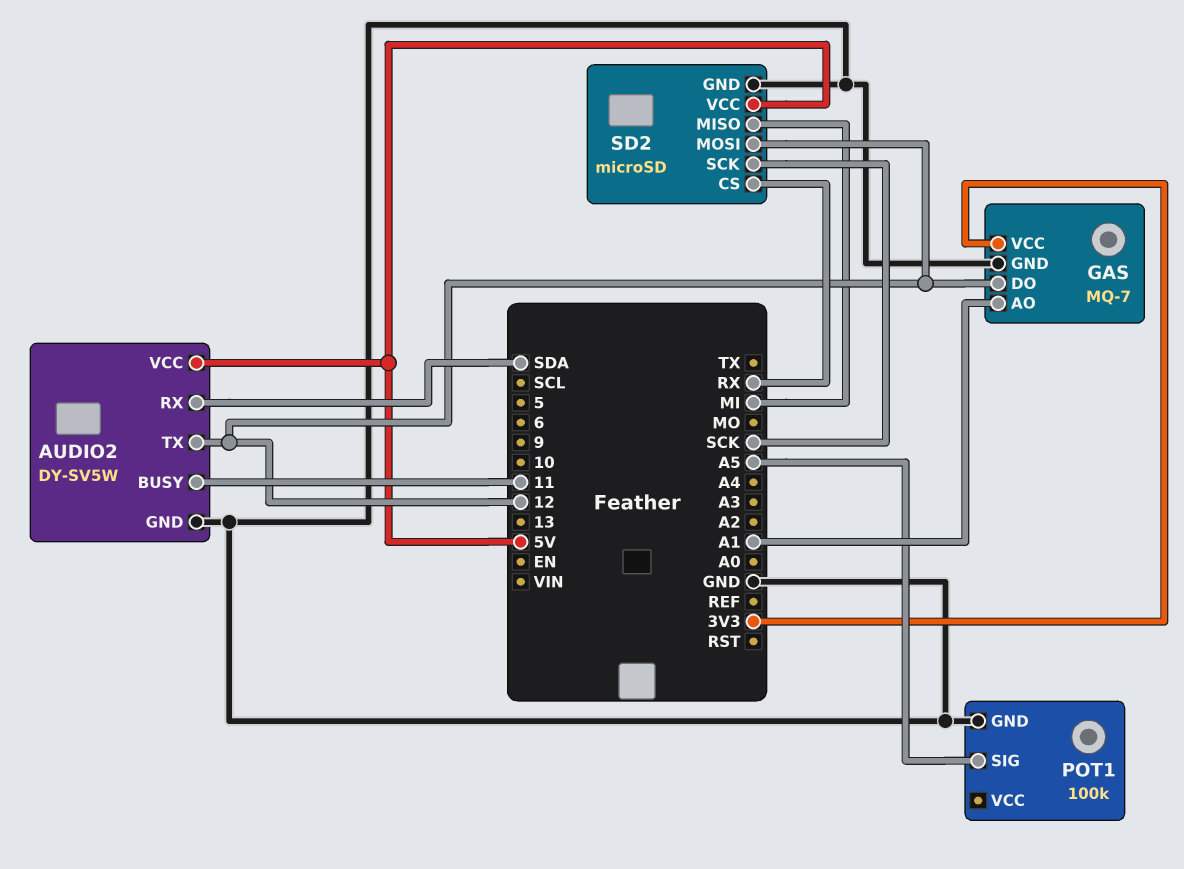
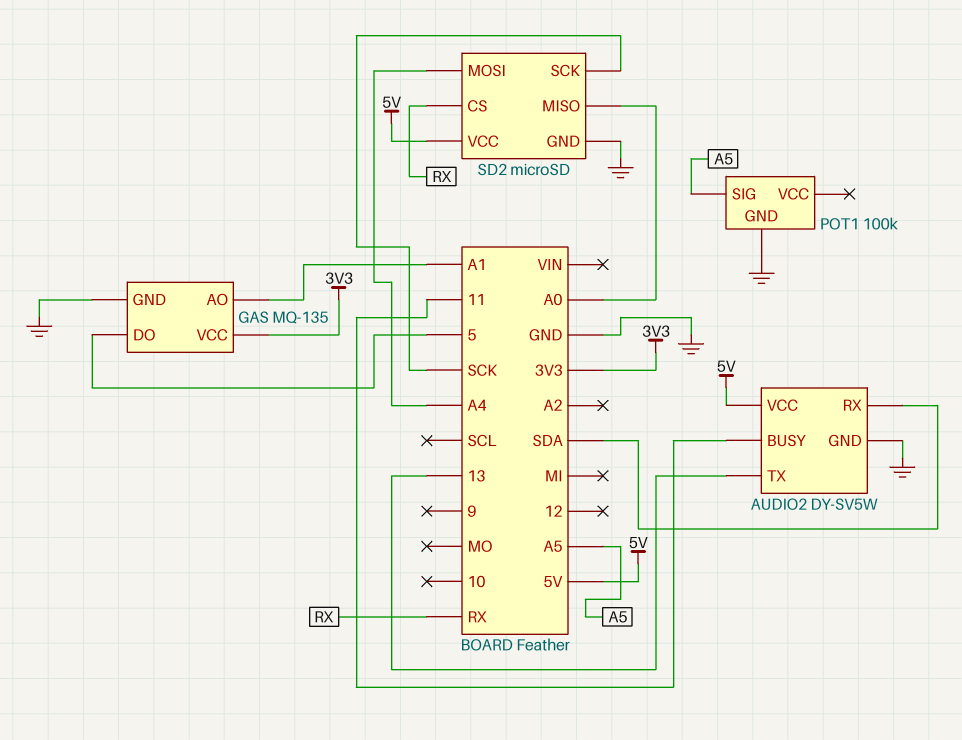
AUDIO2 pin TX: 12 -> 13
GAS: MQ-7 -> MQ-135
GAS pin DO: 12 -> 5
SD2 pin MISO: MI -> A0
SD2 pin MOSI: 12 -> A4

